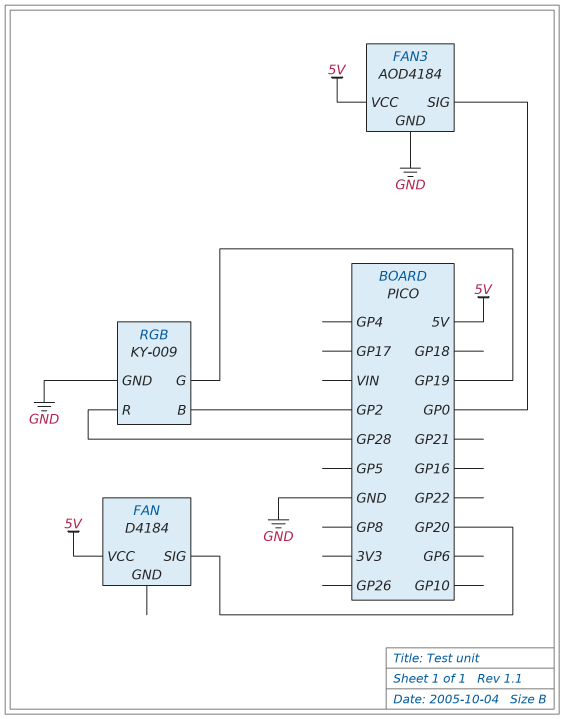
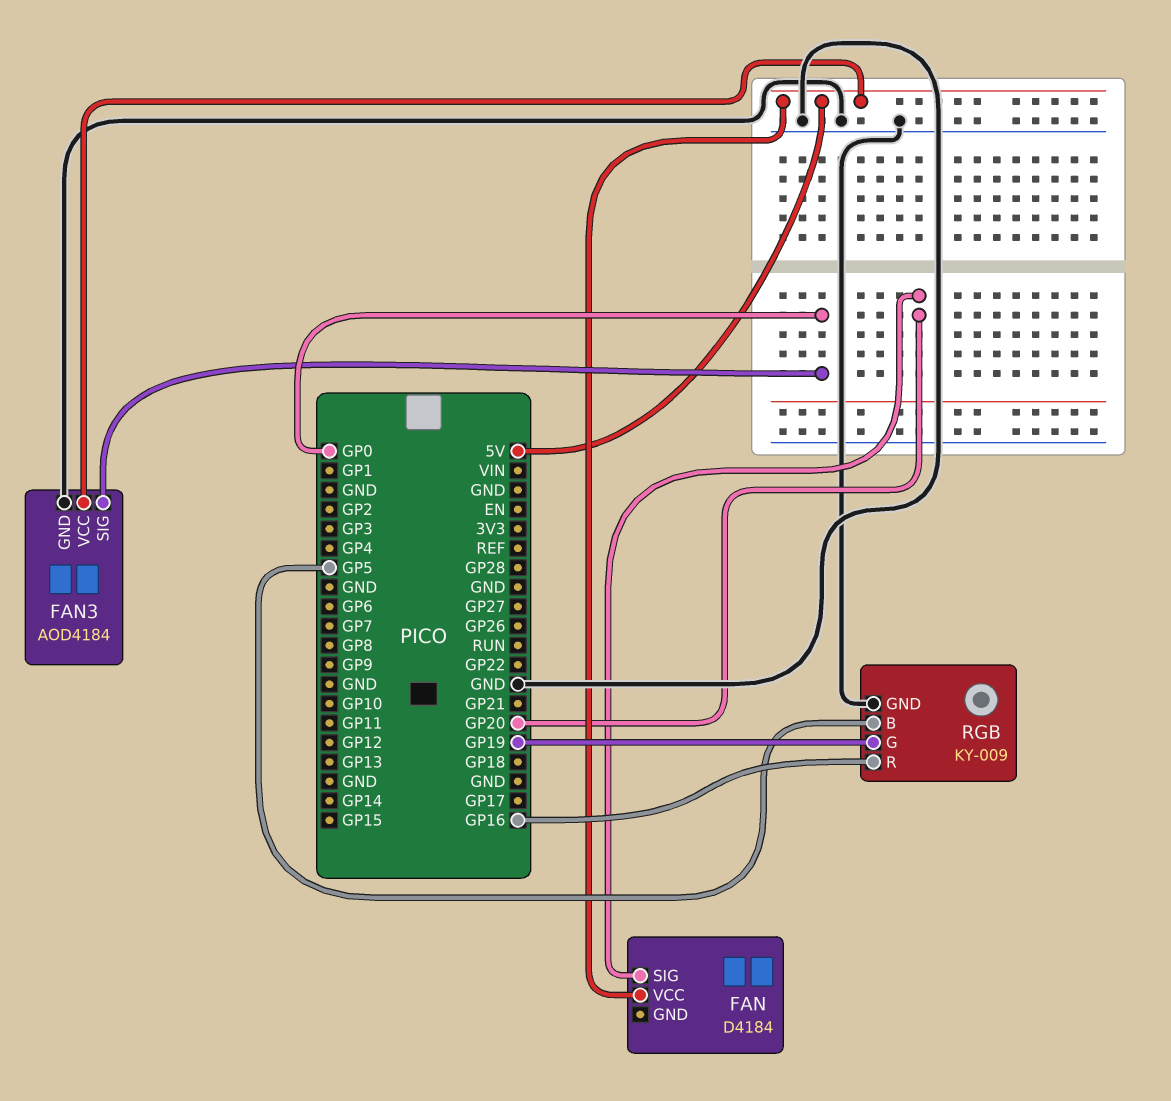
RGB pin B: GP2 -> GP5
RGB pin R: GP28 -> GP16

